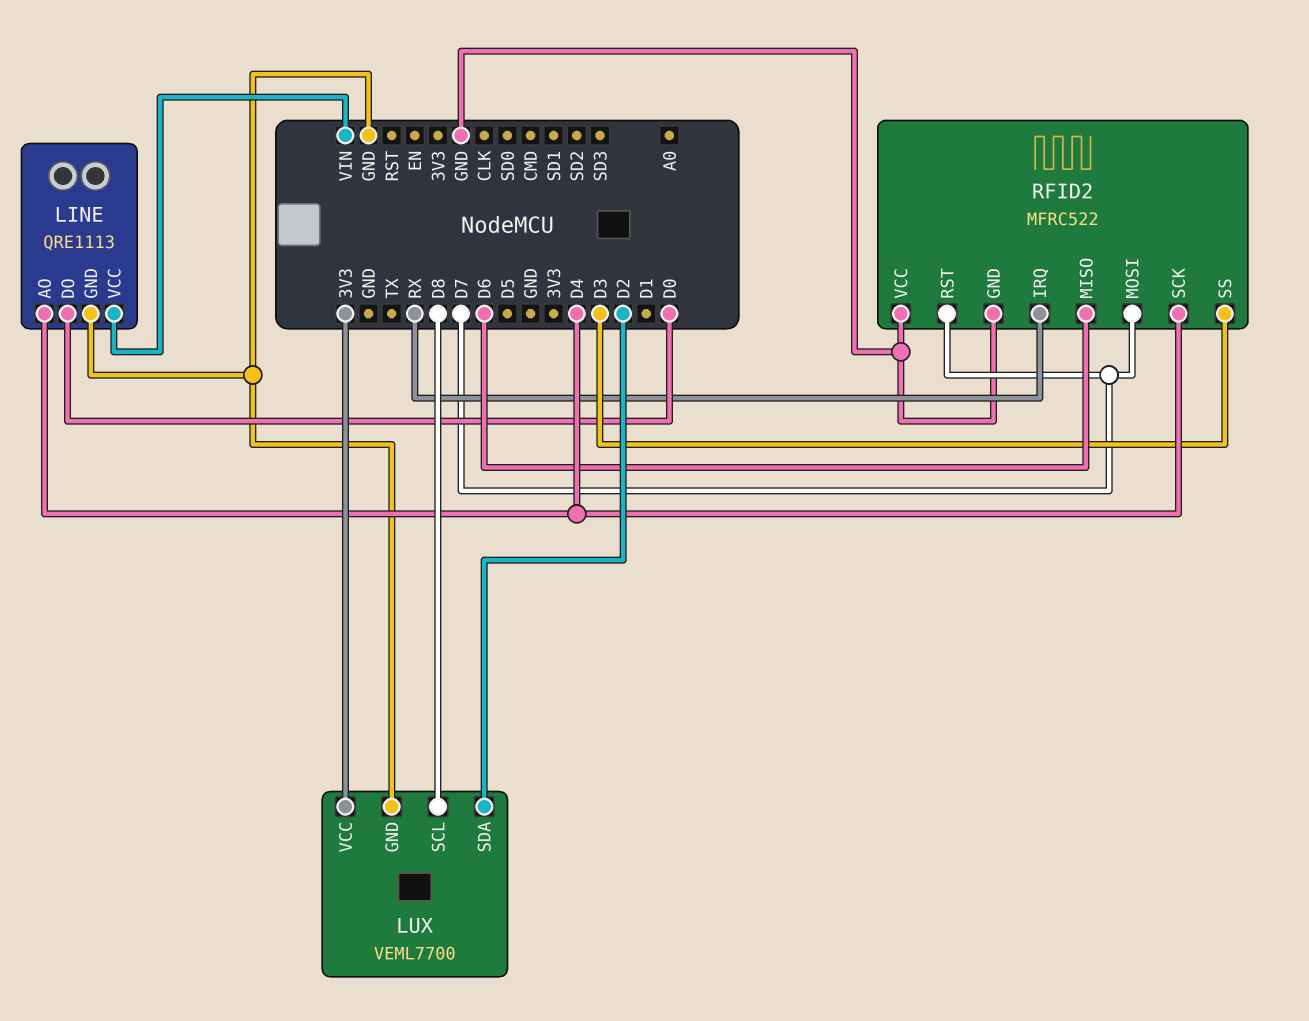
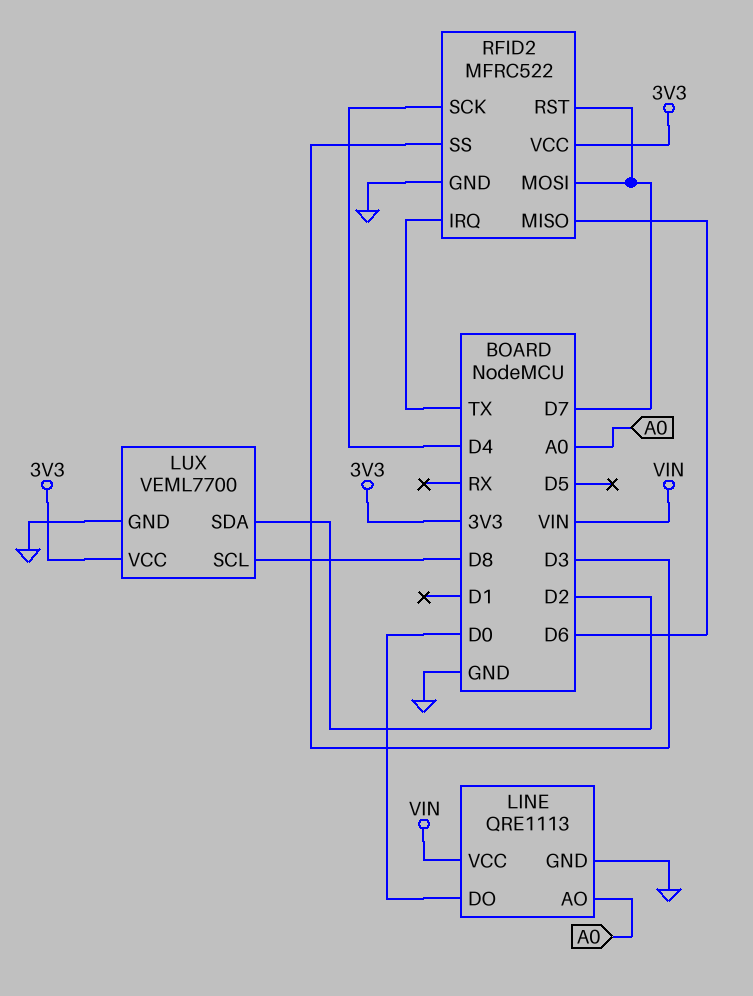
LINE pin AO: D4 -> A0
RFID2 pin IRQ: RX -> TX
RFID2 pin VCC: GND -> 3V3

